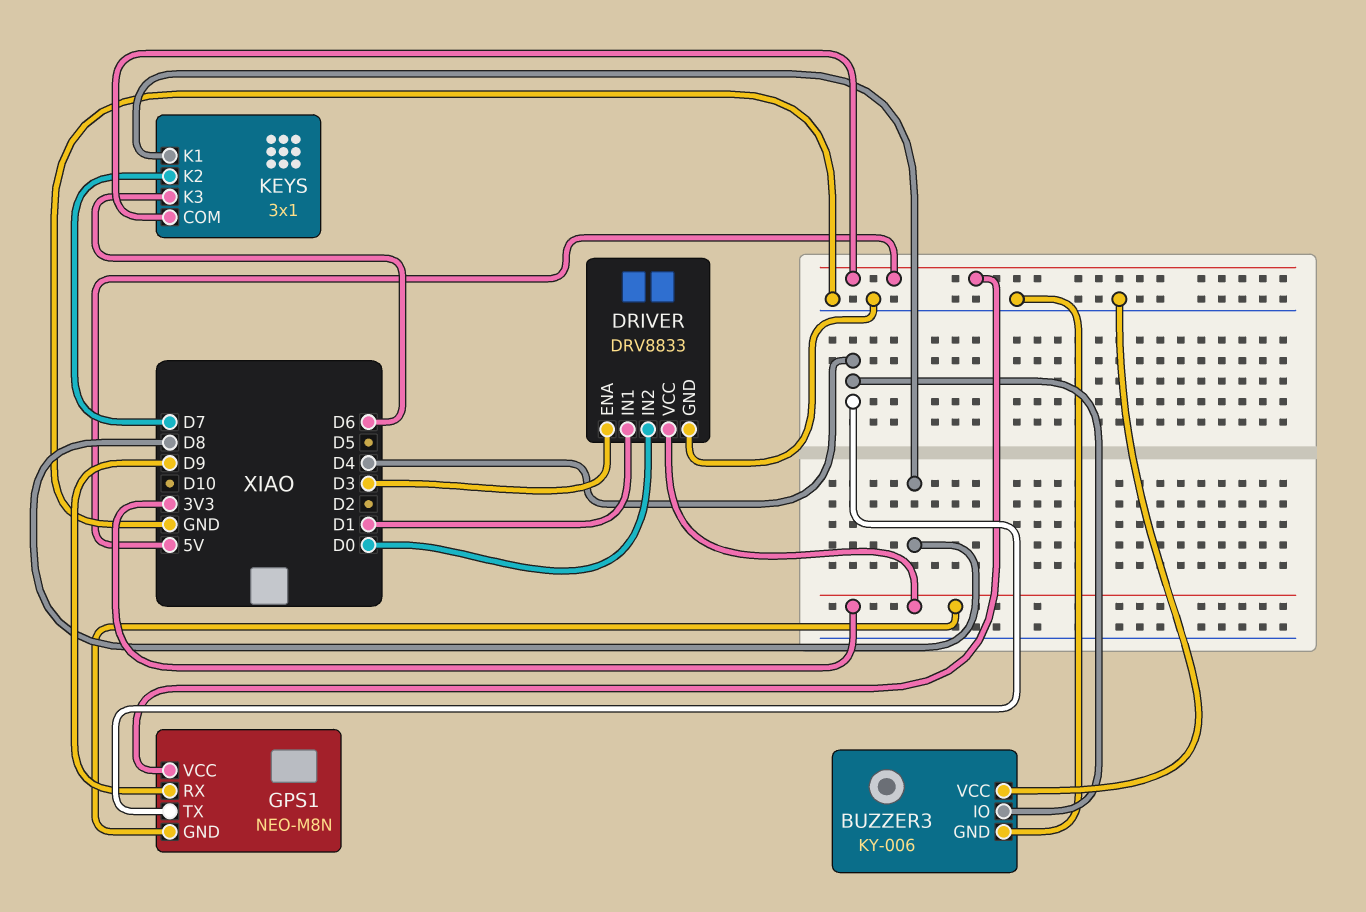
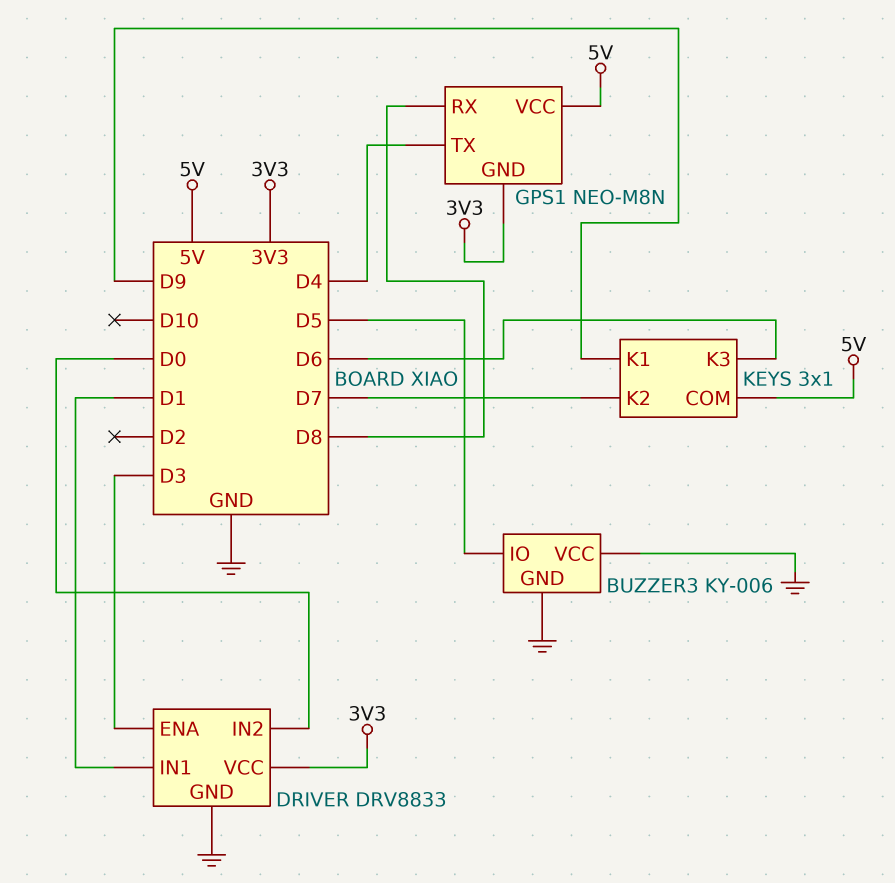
BUZZER3 pin IO: D4 -> D5
GPS1 pin RX: D9 -> D8
KEYS pin K1: D8 -> D9

